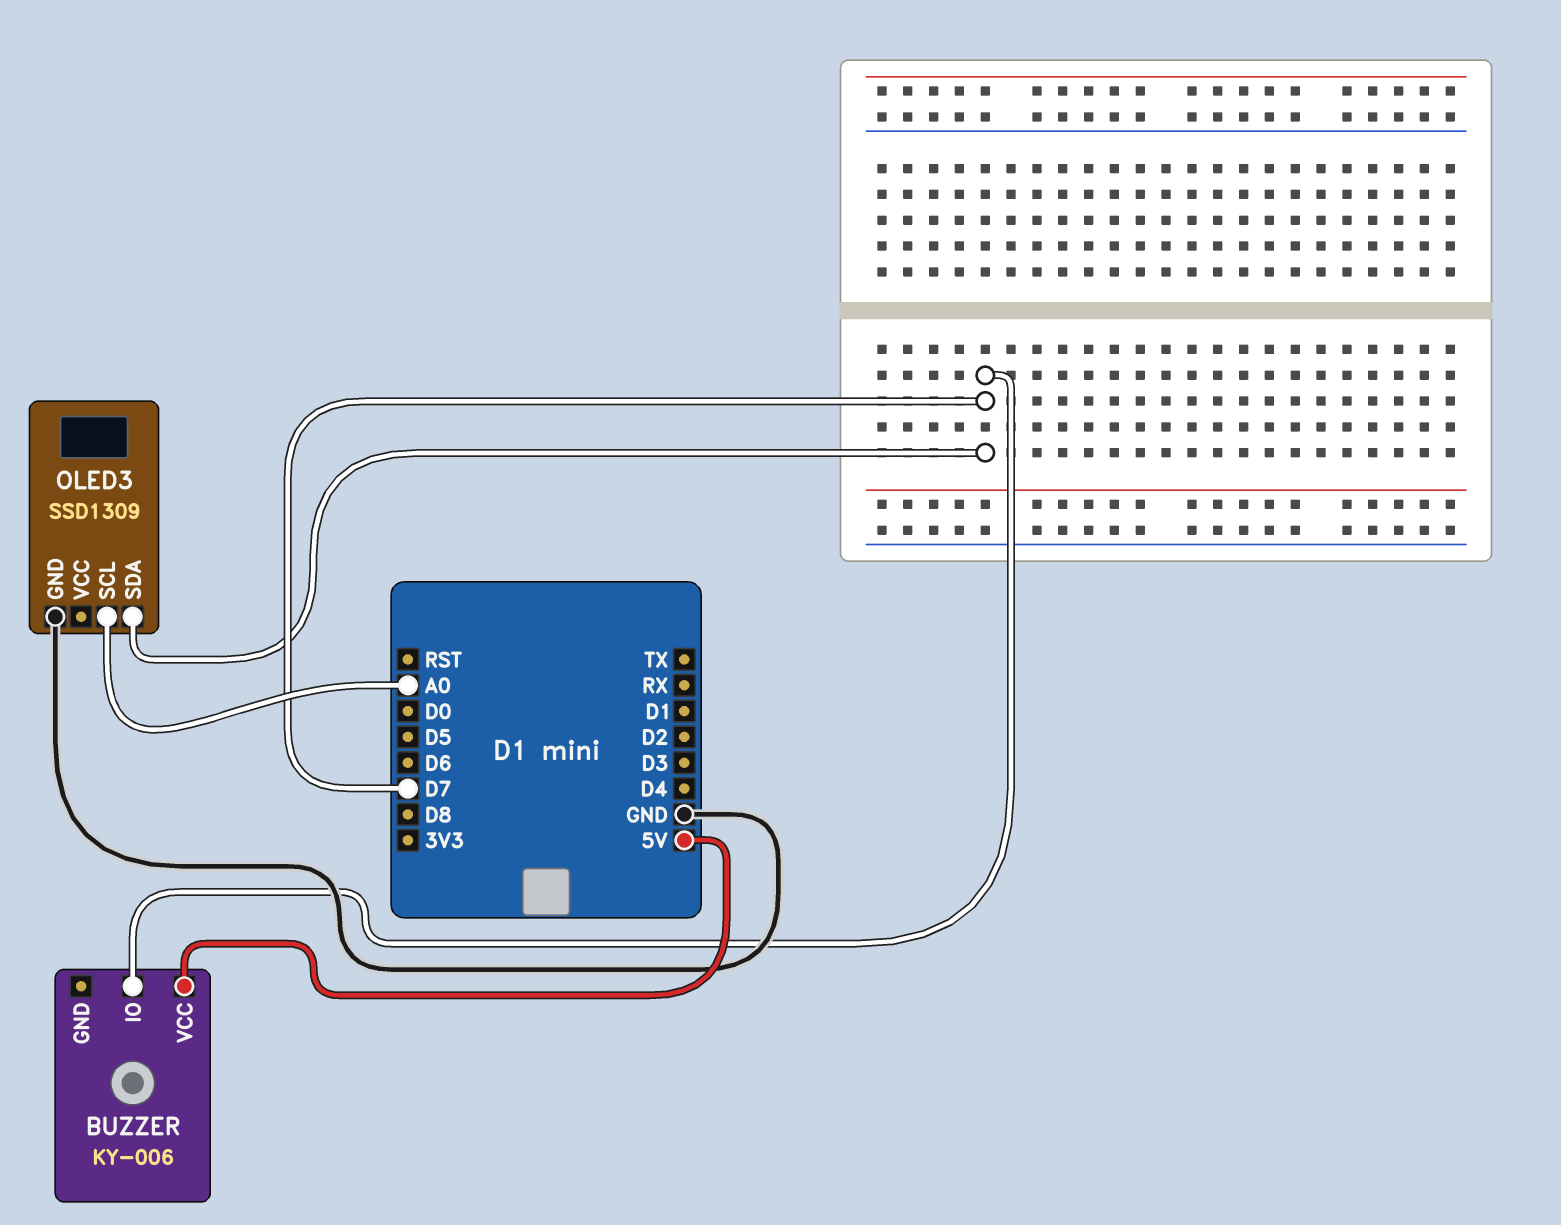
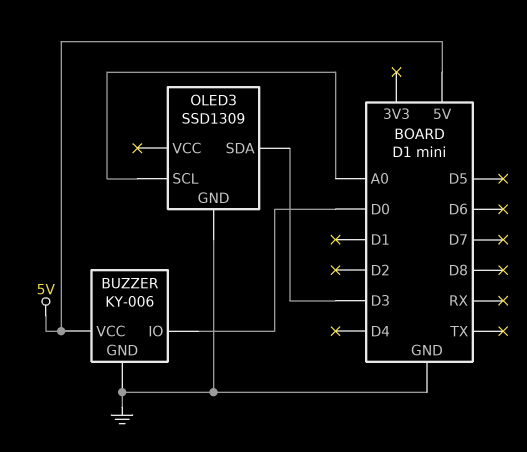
BUZZER pin GND: none -> GND
BUZZER pin IO: D7 -> D0
OLED3 pin SDA: D7 -> D3

